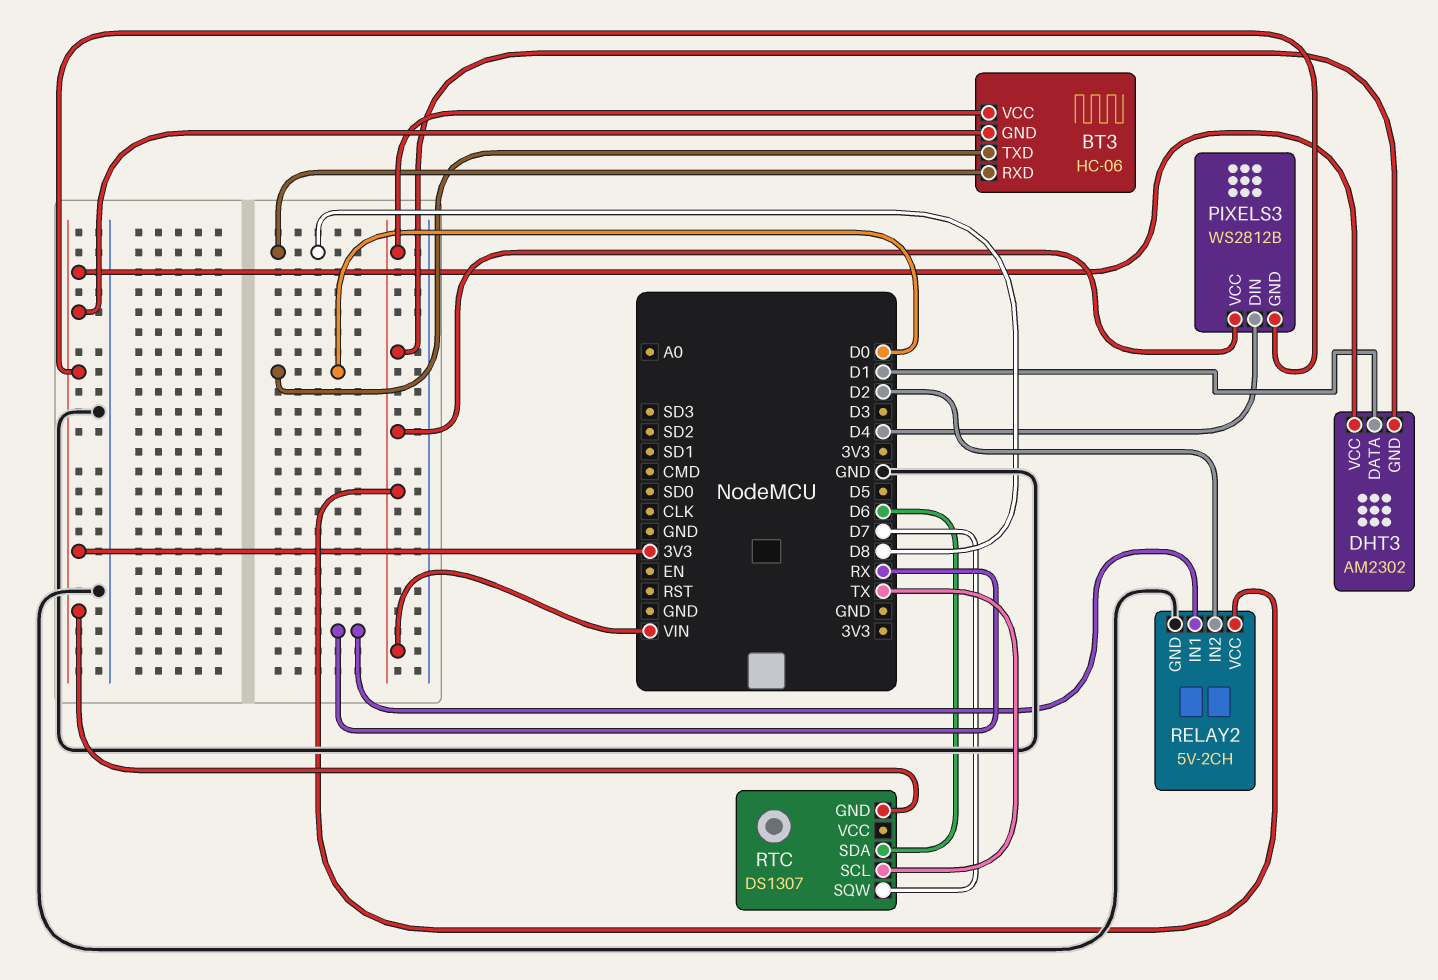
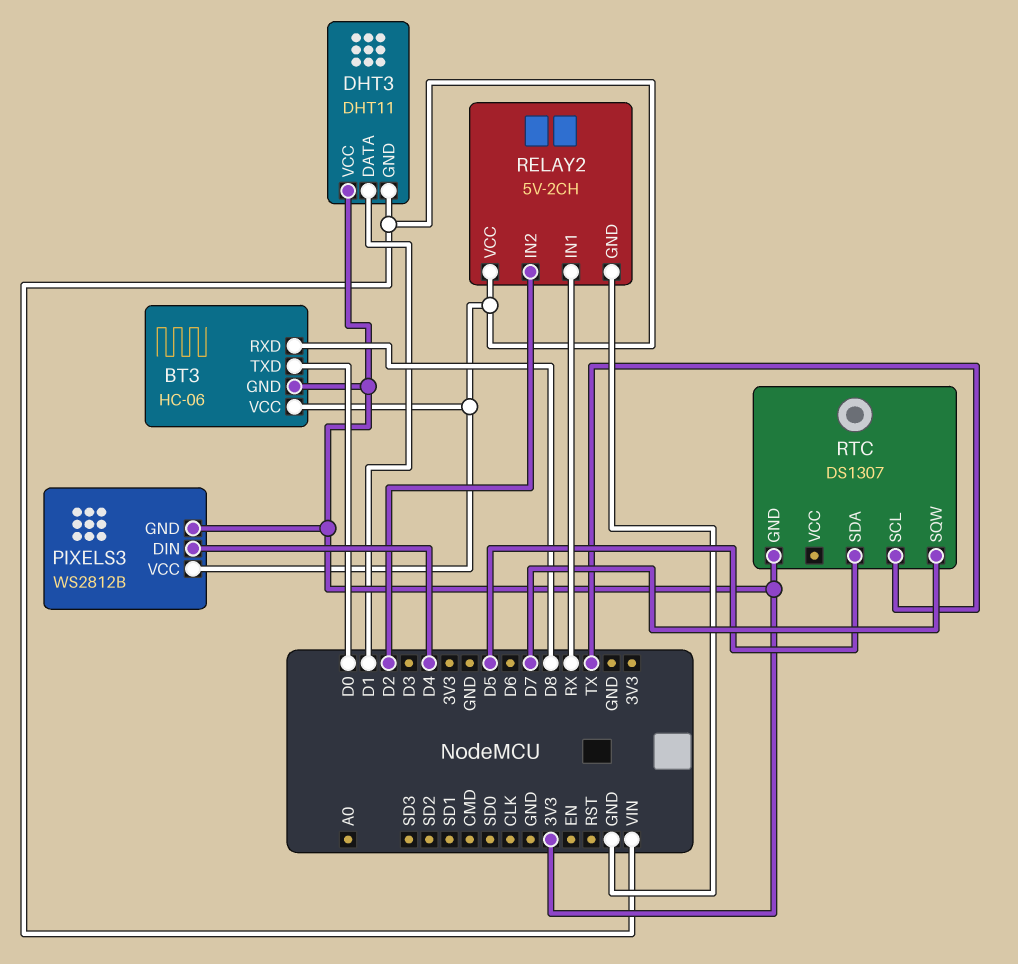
DHT3: AM2302 -> DHT11
RTC pin SDA: D6 -> D5

